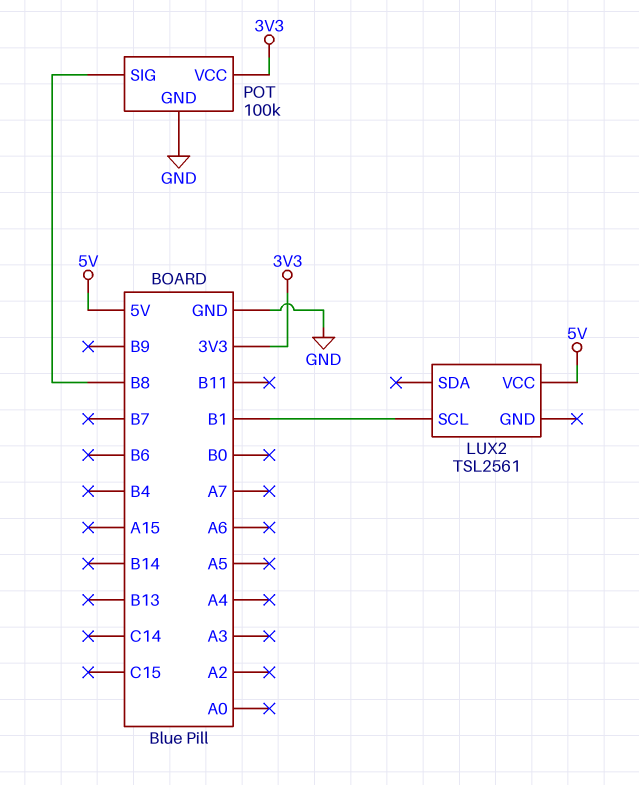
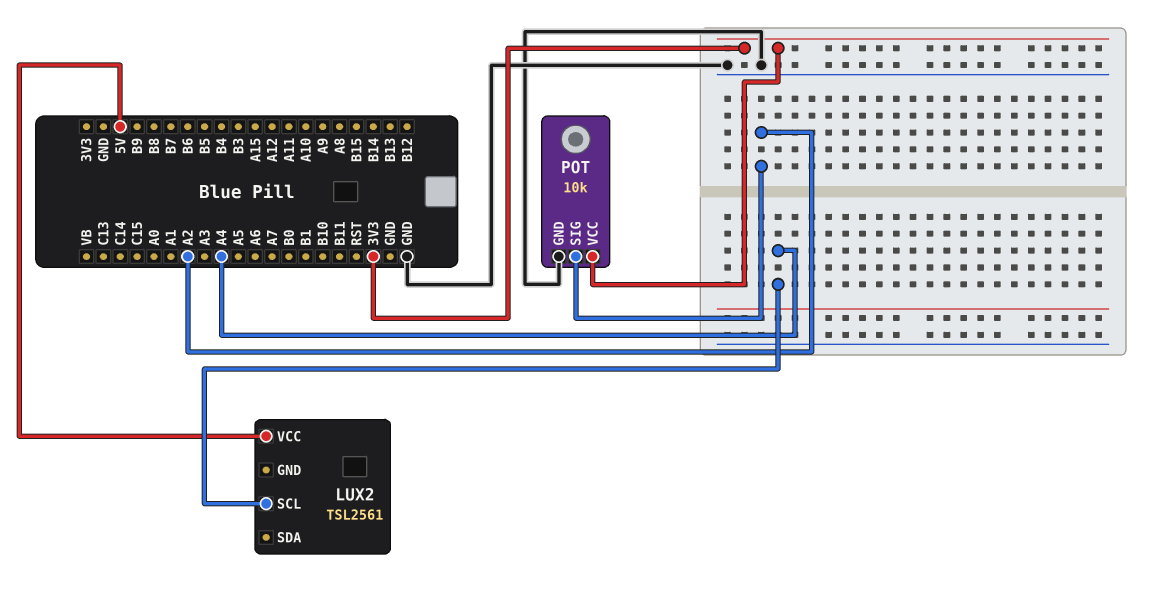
LUX2 pin SCL: B1 -> A4
POT: 100k -> 10k
POT pin SIG: B8 -> A2

